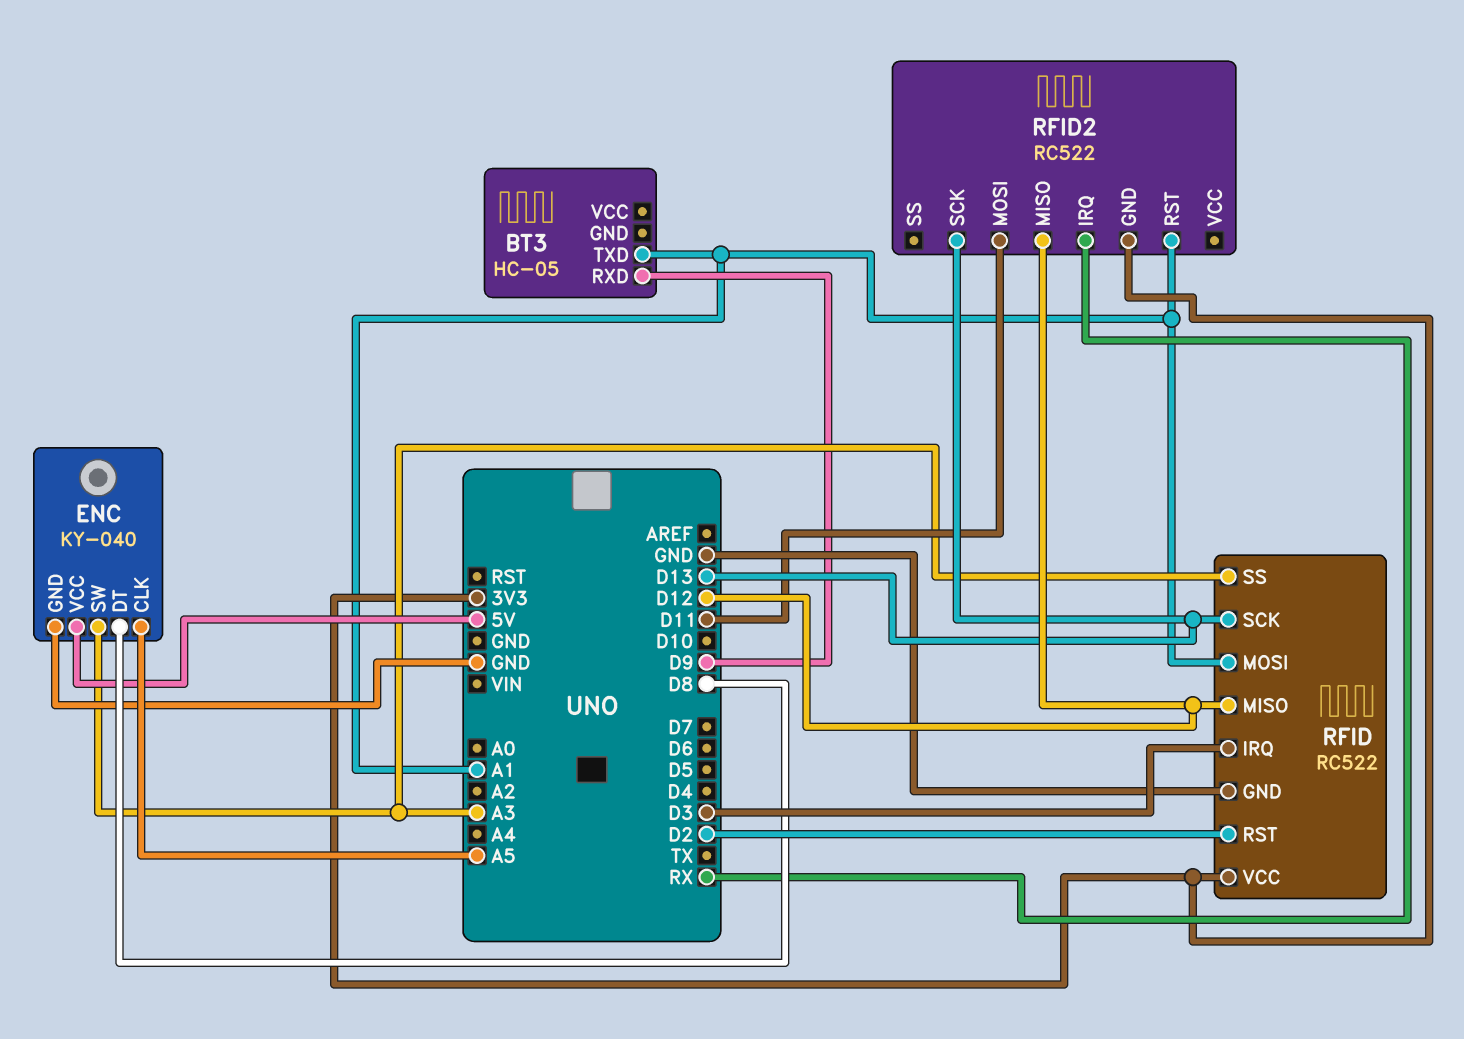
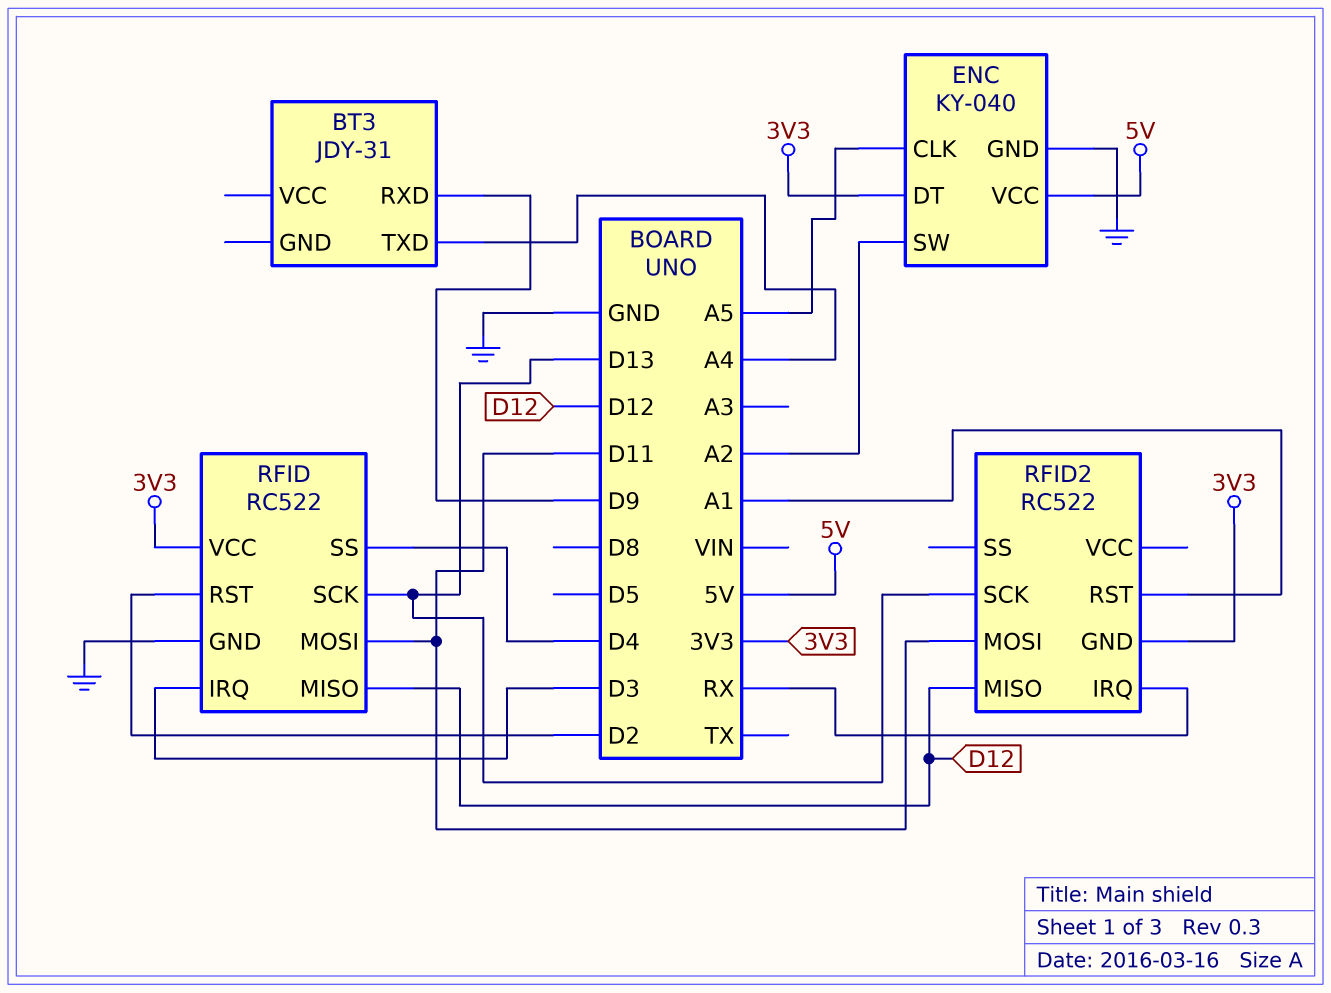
BT3: HC-05 -> JDY-31
BT3 pin TXD: A1 -> A4
ENC pin DT: D8 -> 3V3
ENC pin SW: A3 -> A2
RFID pin MOSI: A1 -> D11
RFID pin SS: A3 -> D4

